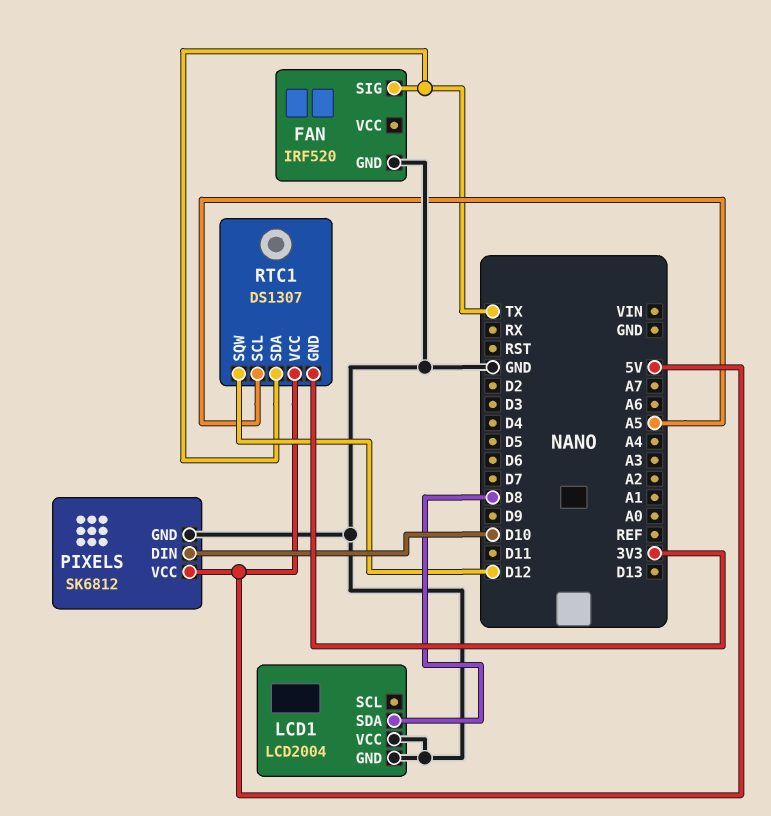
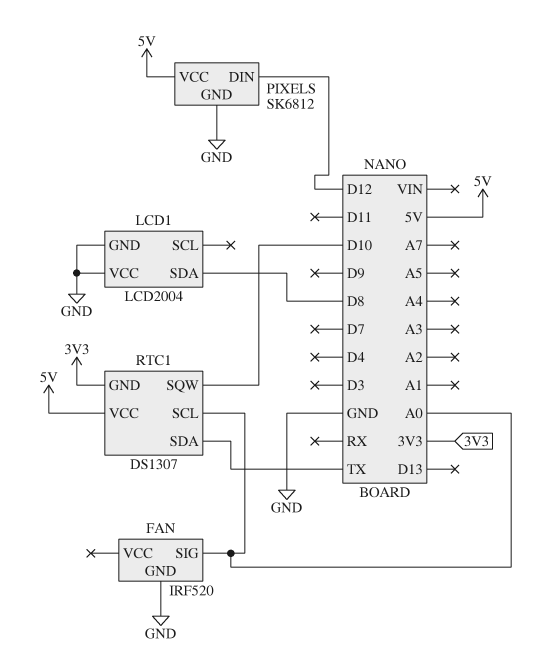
FAN pin SIG: TX -> A0
PIXELS pin DIN: D10 -> D12
RTC1 pin SCL: A5 -> A0
RTC1 pin SQW: D12 -> D10

